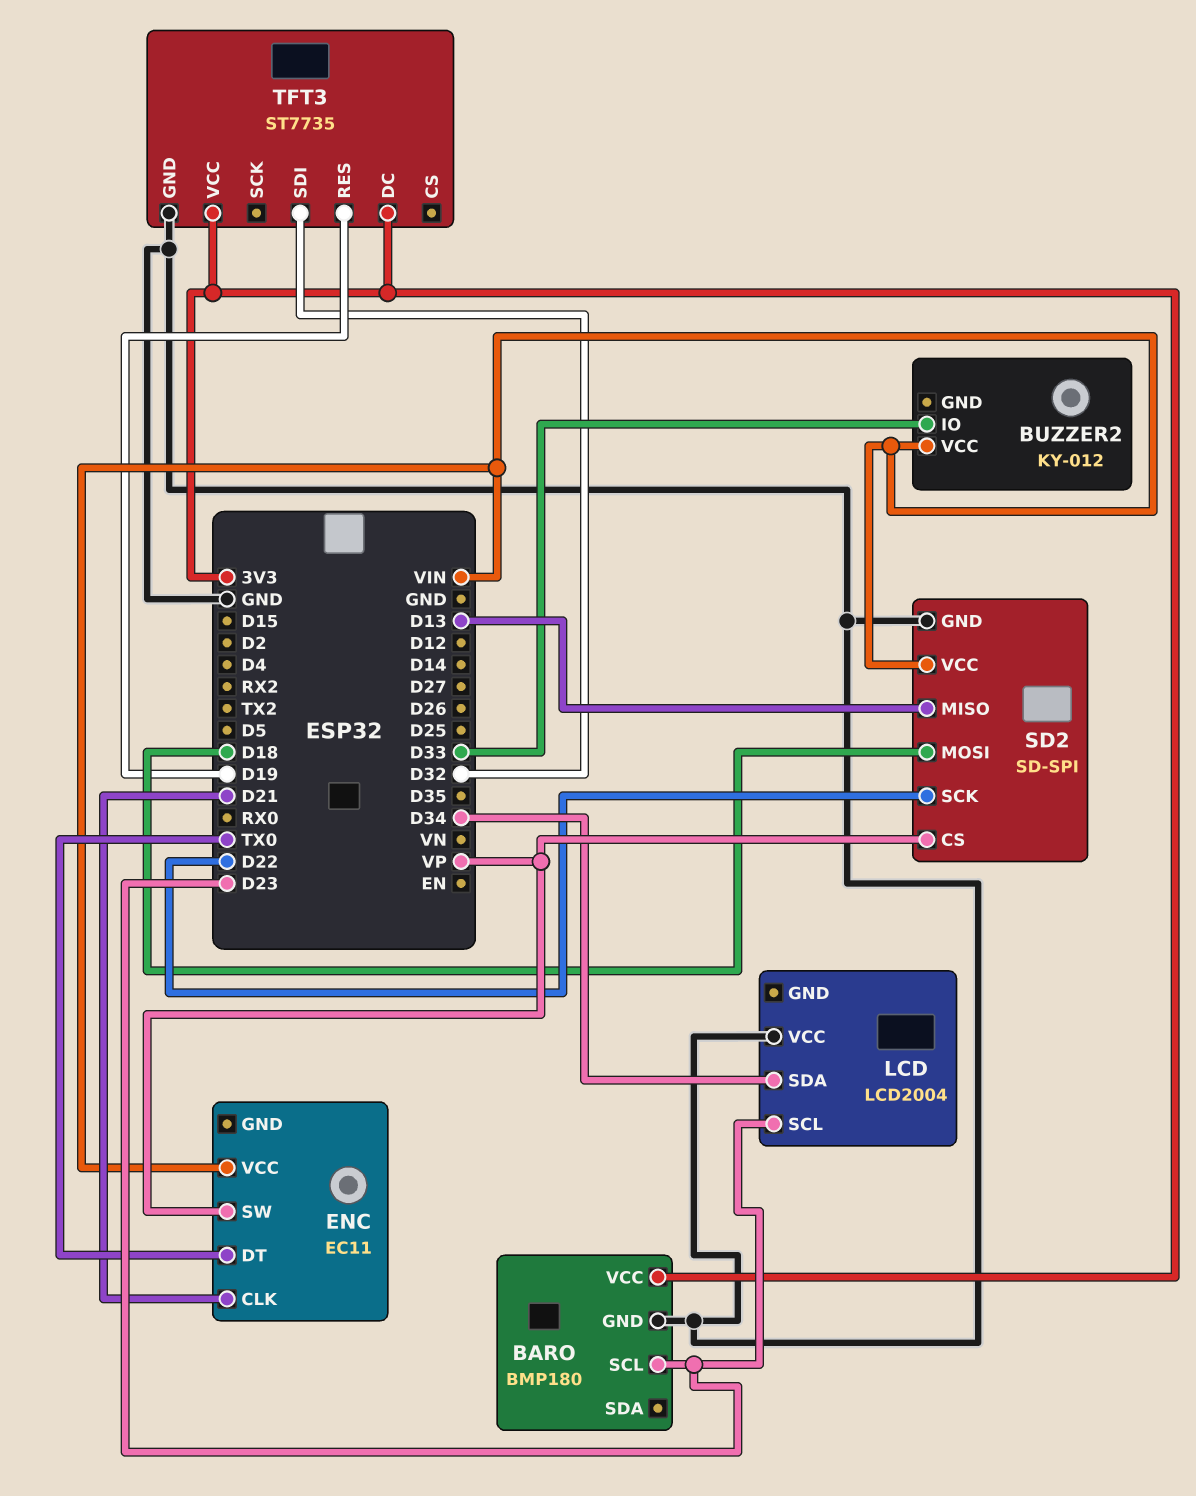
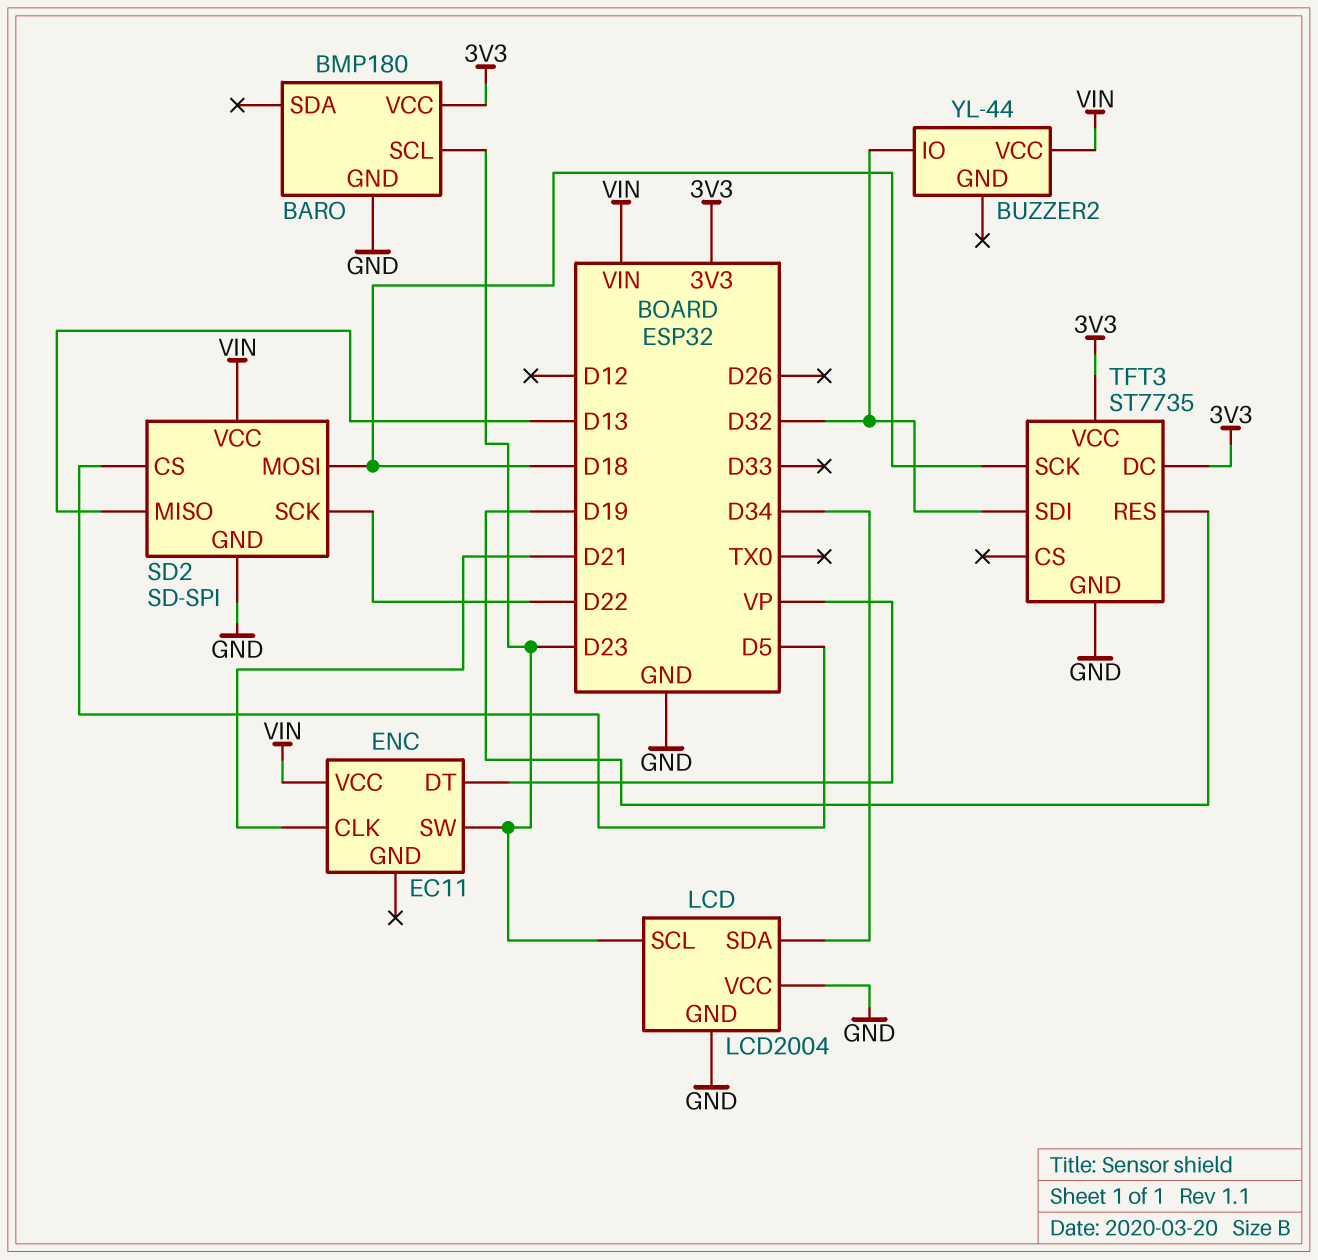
BUZZER2: KY-012 -> YL-44
BUZZER2 pin IO: D33 -> D32
ENC pin DT: TX0 -> VP
ENC pin SW: VP -> D23
LCD pin GND: none -> GND
SD2 pin CS: VP -> D5
TFT3 pin SCK: none -> D18

